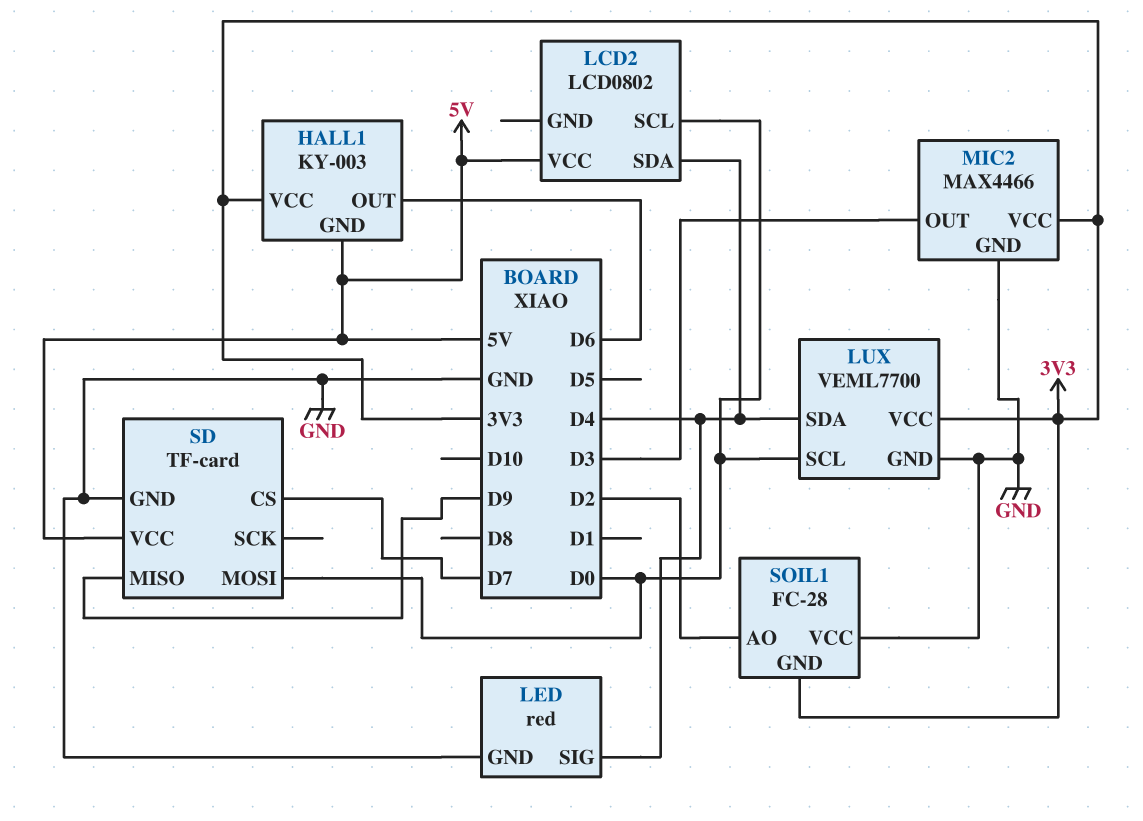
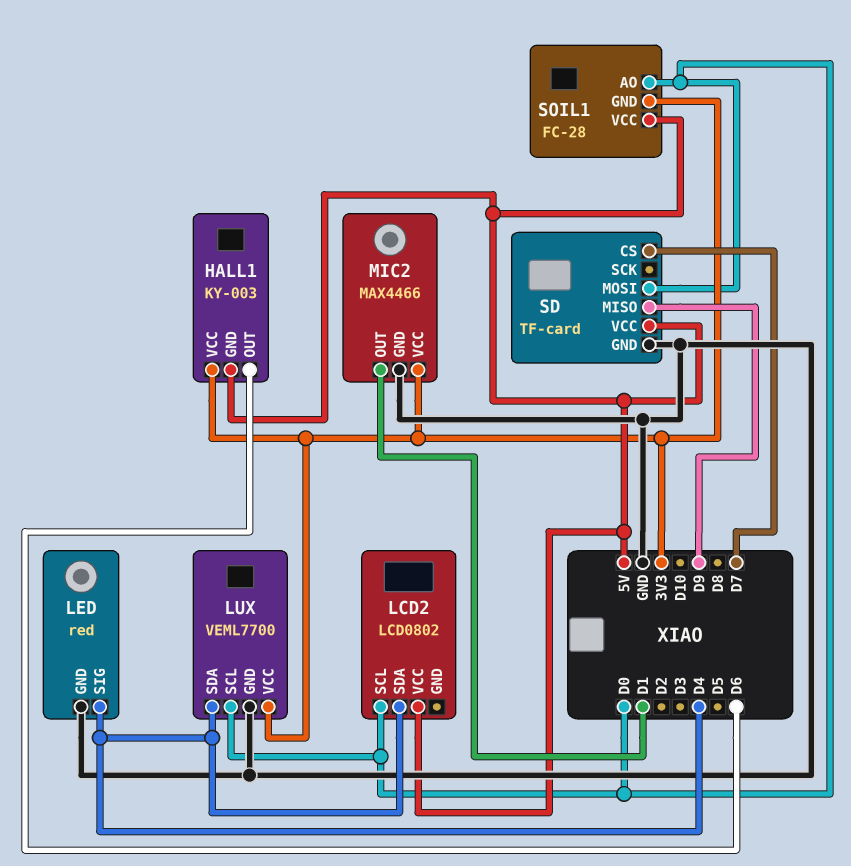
MIC2 pin OUT: D3 -> D1
SOIL1 pin AO: D2 -> D0
SOIL1 pin VCC: GND -> 5V

